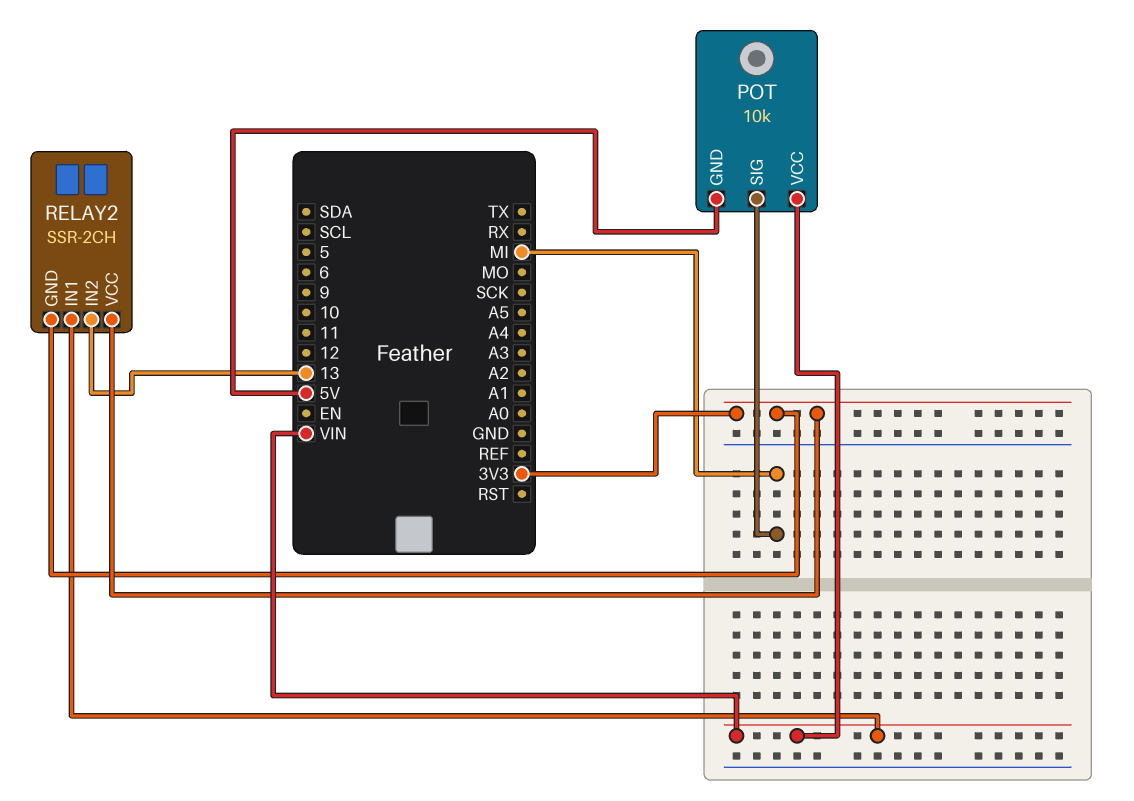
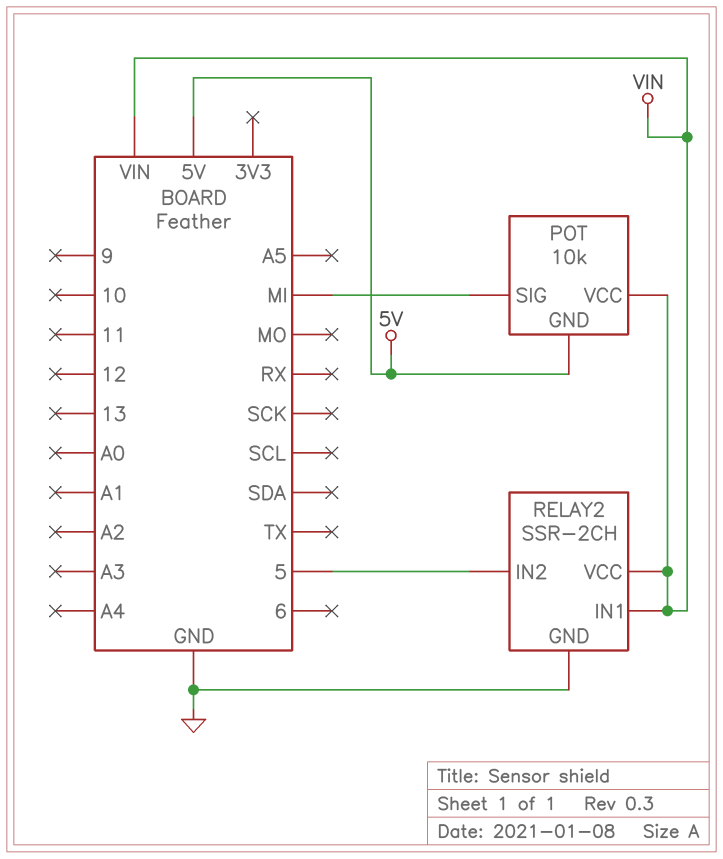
RELAY2 pin GND: 3V3 -> GND
RELAY2 pin IN2: 13 -> 5
RELAY2 pin VCC: 3V3 -> VIN

